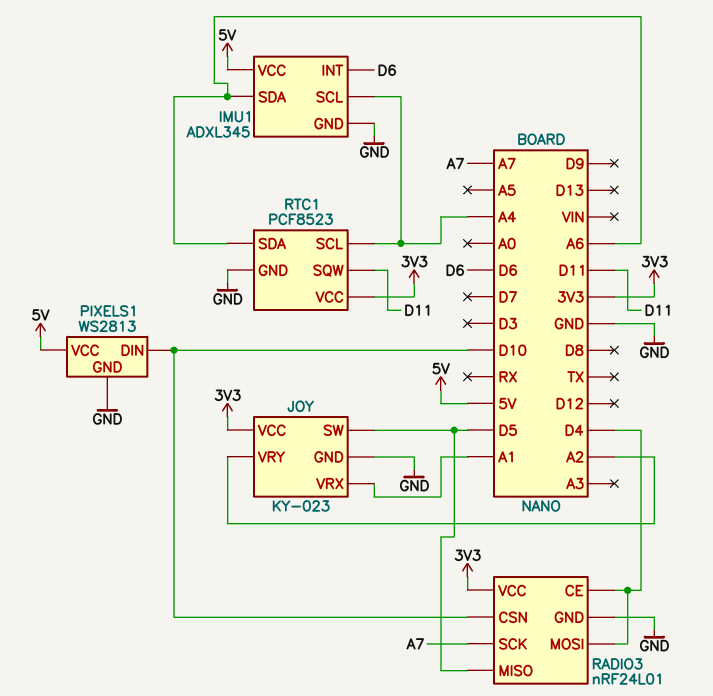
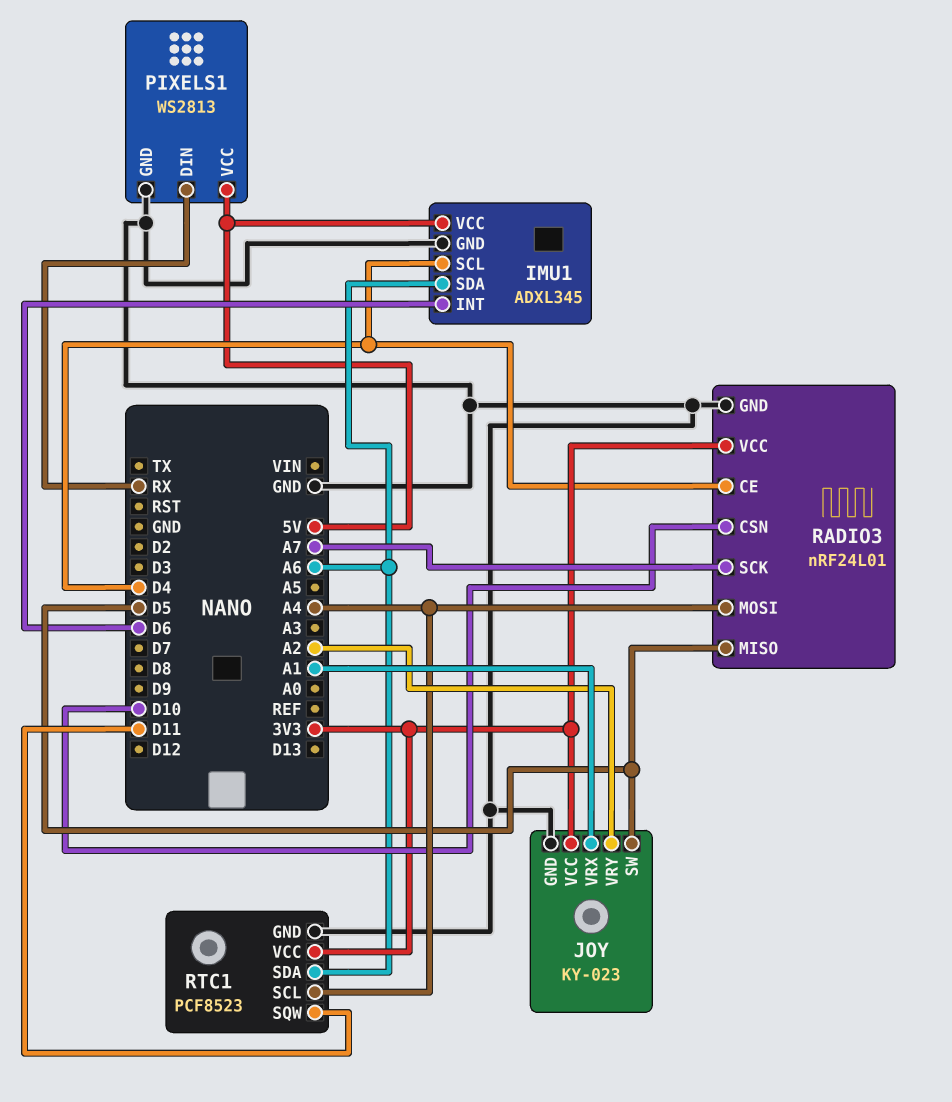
IMU1 pin SCL: A4 -> D4
PIXELS1 pin DIN: D10 -> RX
RADIO3 pin MOSI: D4 -> A4

